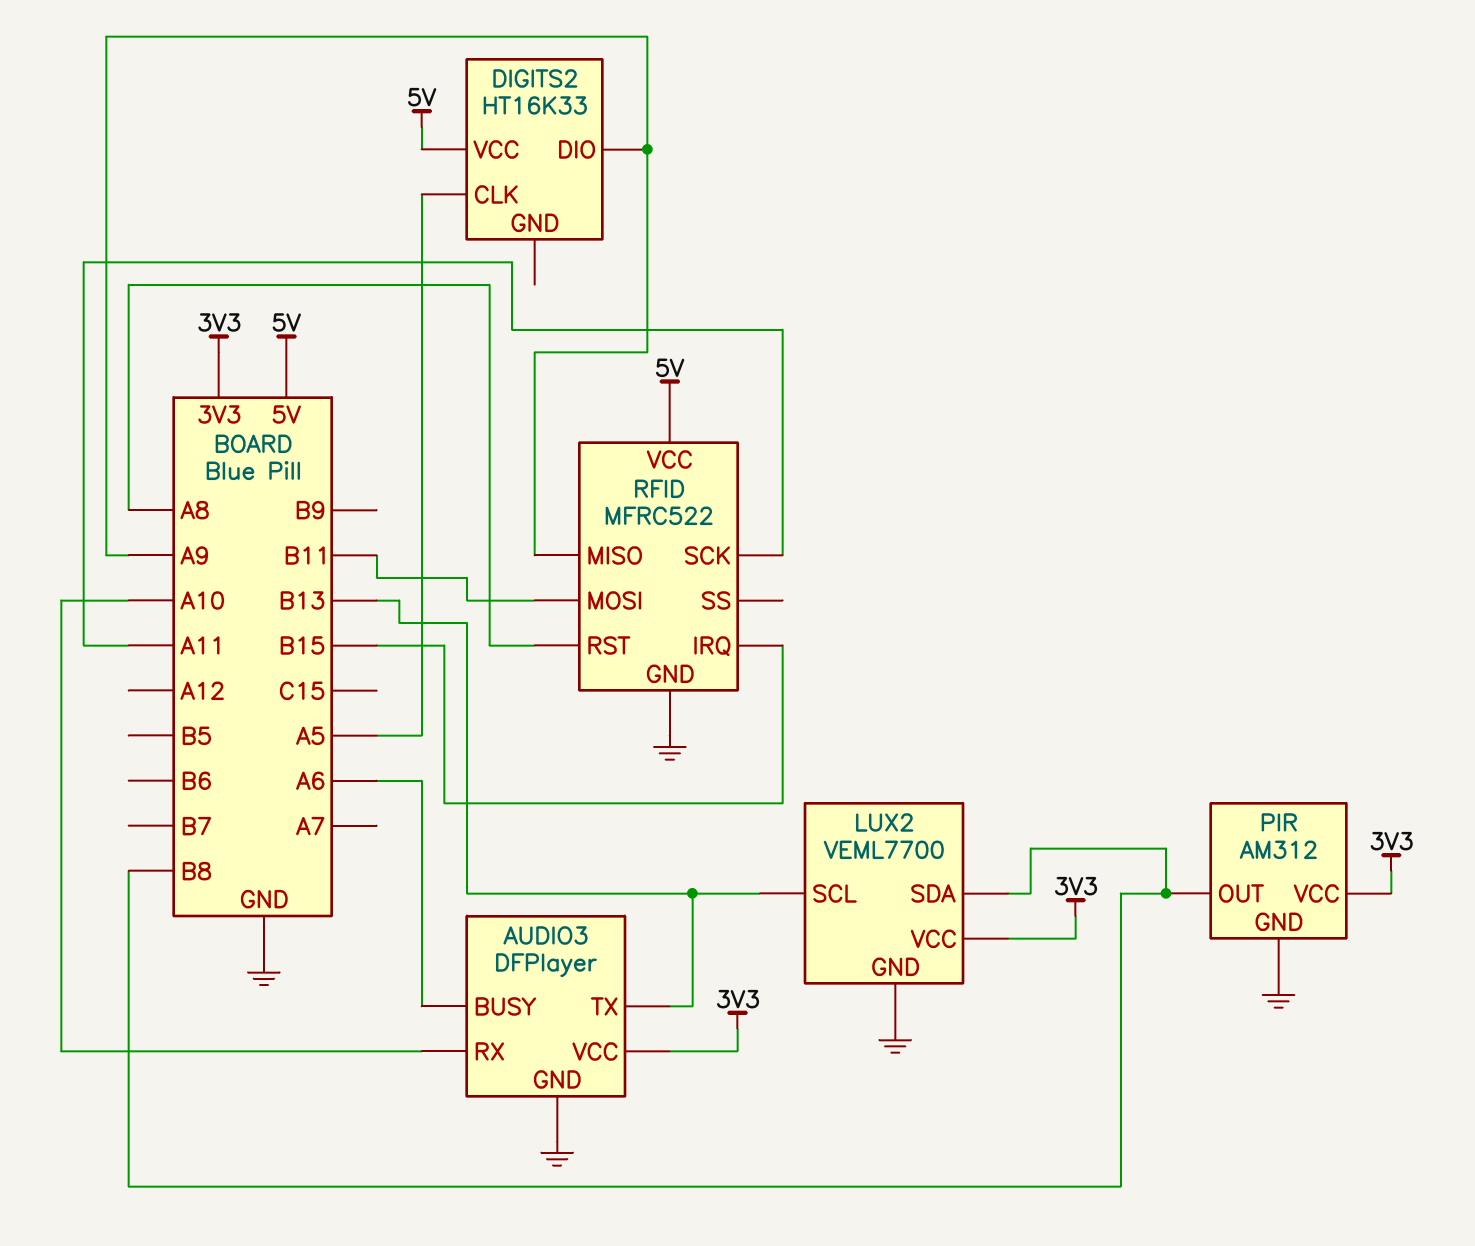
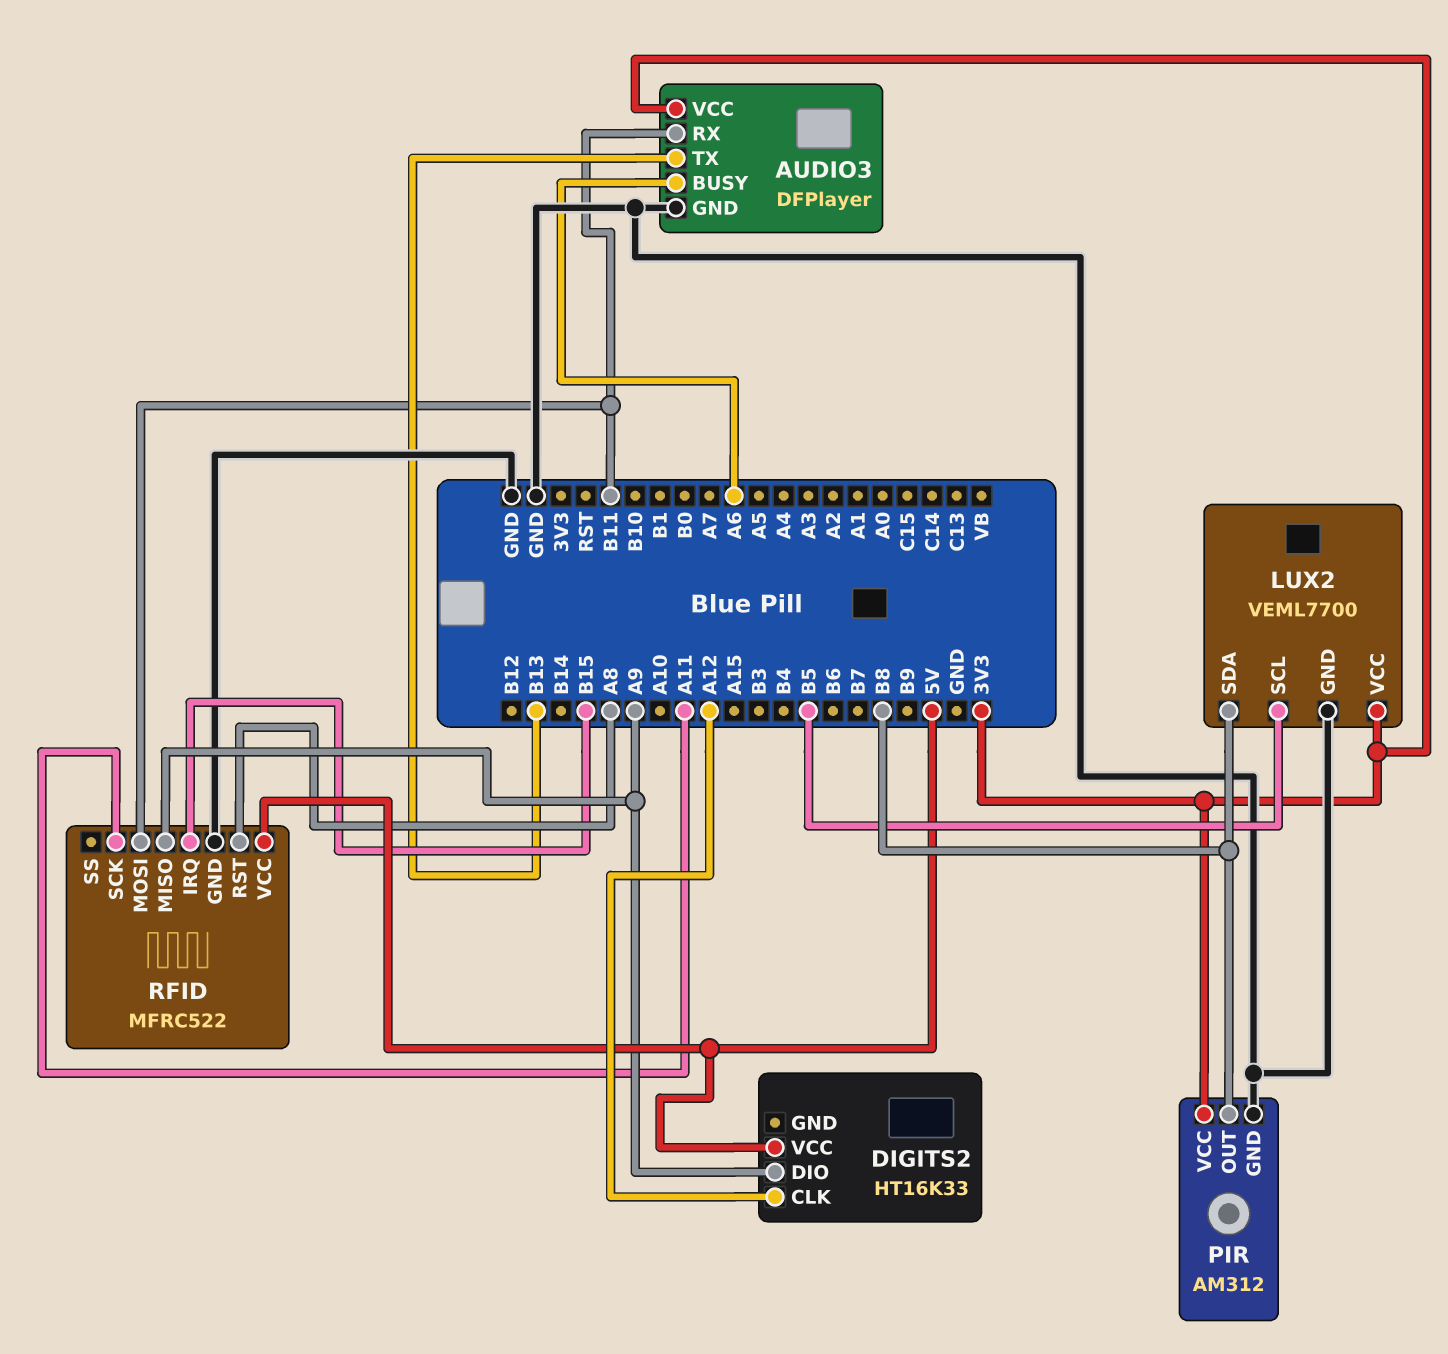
AUDIO3 pin RX: A10 -> B11
DIGITS2 pin CLK: A5 -> A12
LUX2 pin SCL: B13 -> B5

